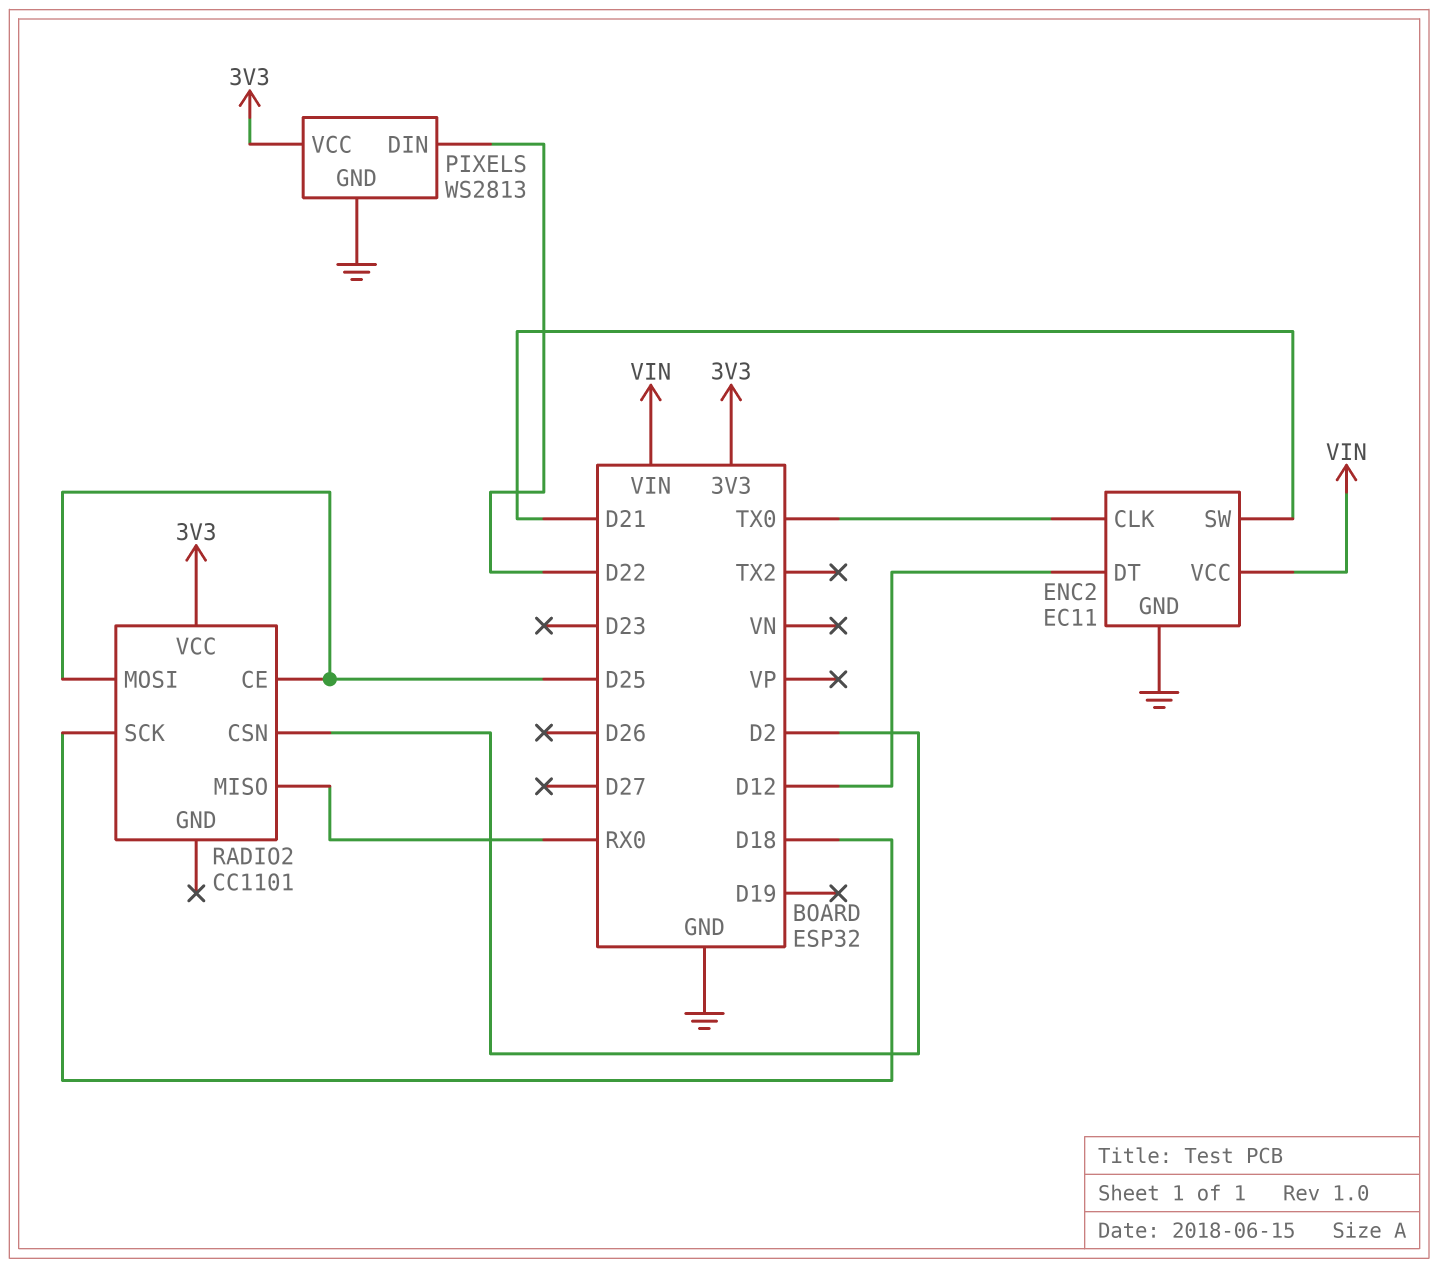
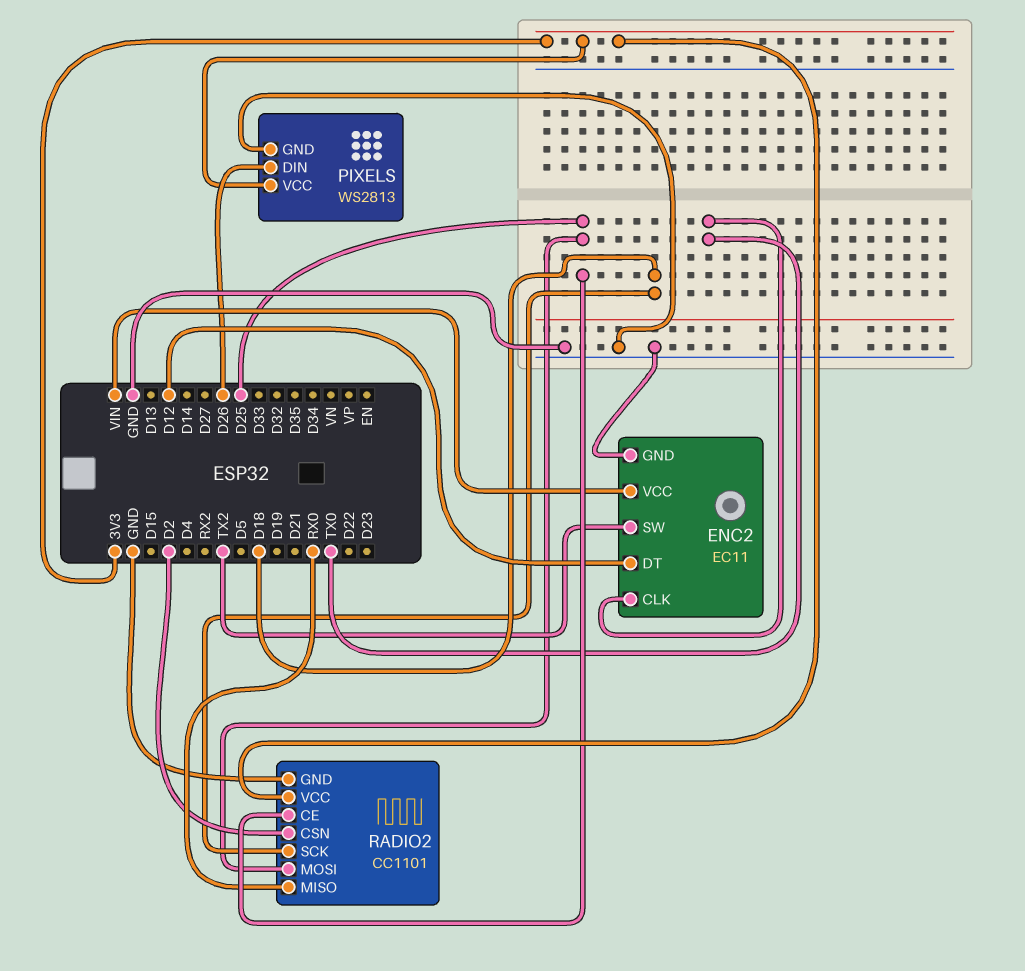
ENC2 pin SW: D21 -> TX2
PIXELS pin DIN: D22 -> D26
RADIO2 pin GND: none -> GND

